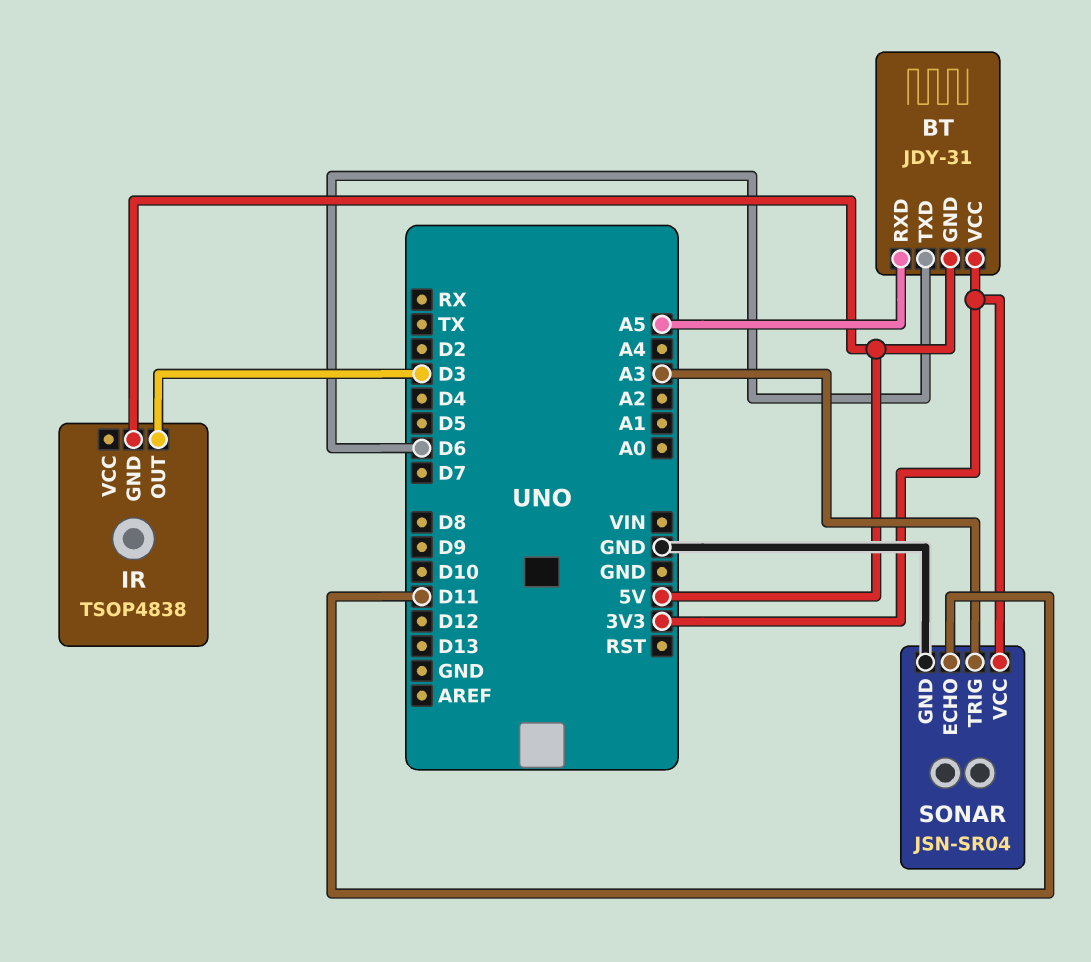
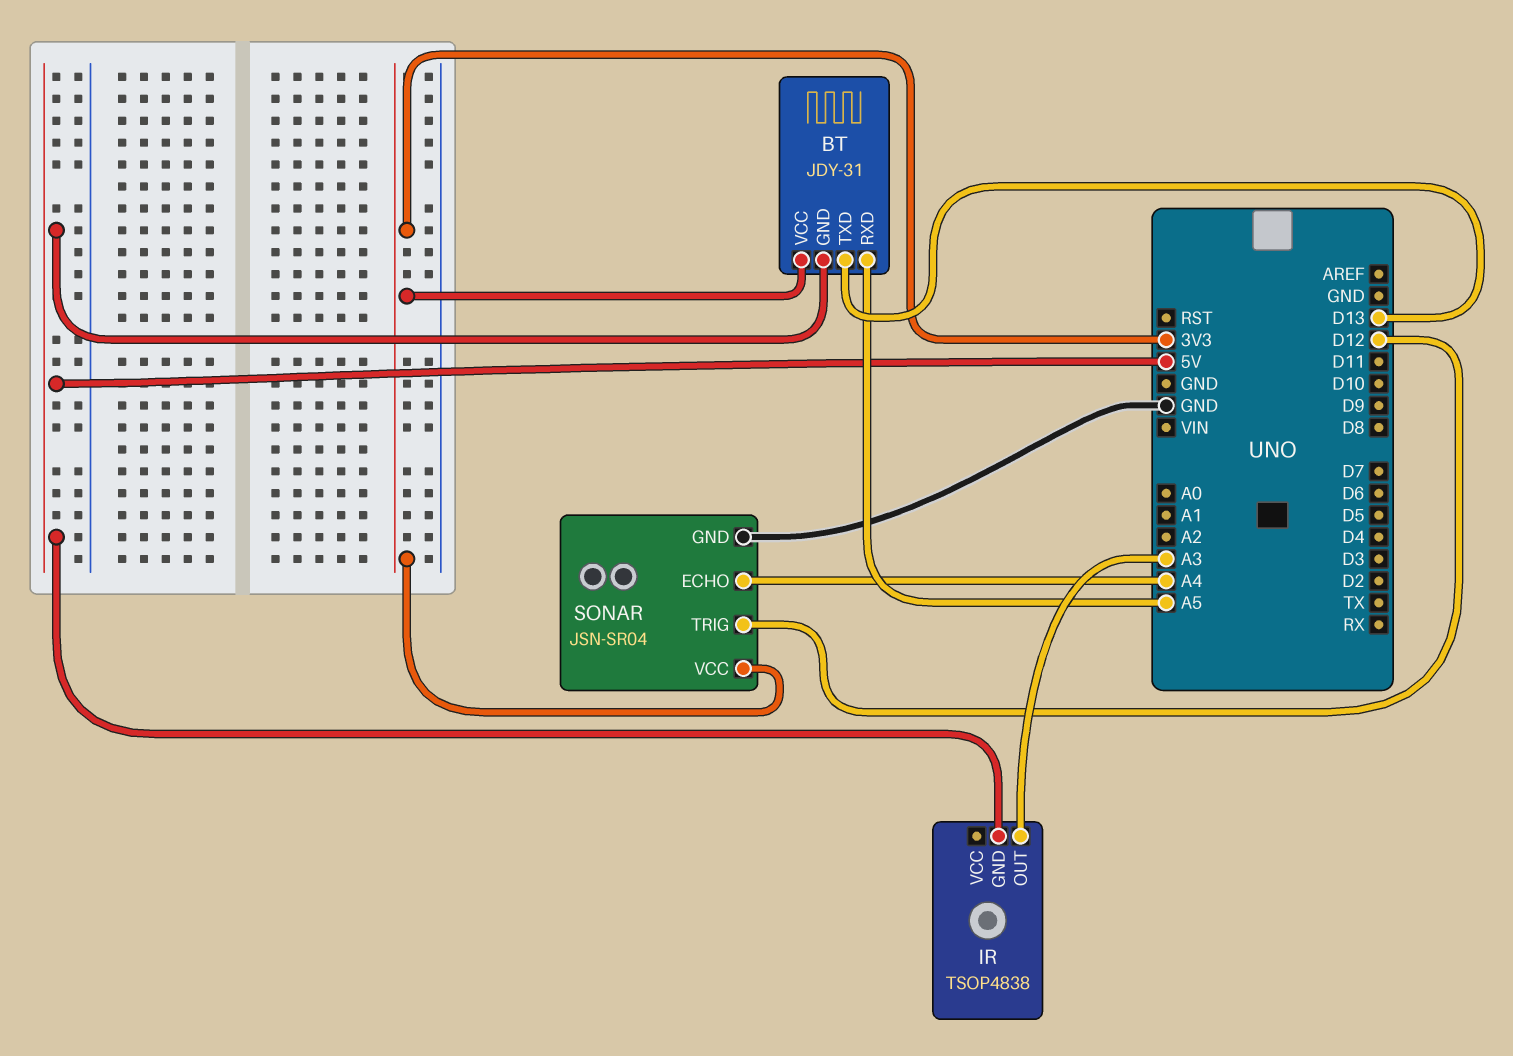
BT pin TXD: D6 -> D13
IR pin OUT: D3 -> A3
SONAR pin ECHO: D11 -> A4
SONAR pin TRIG: A3 -> D12

